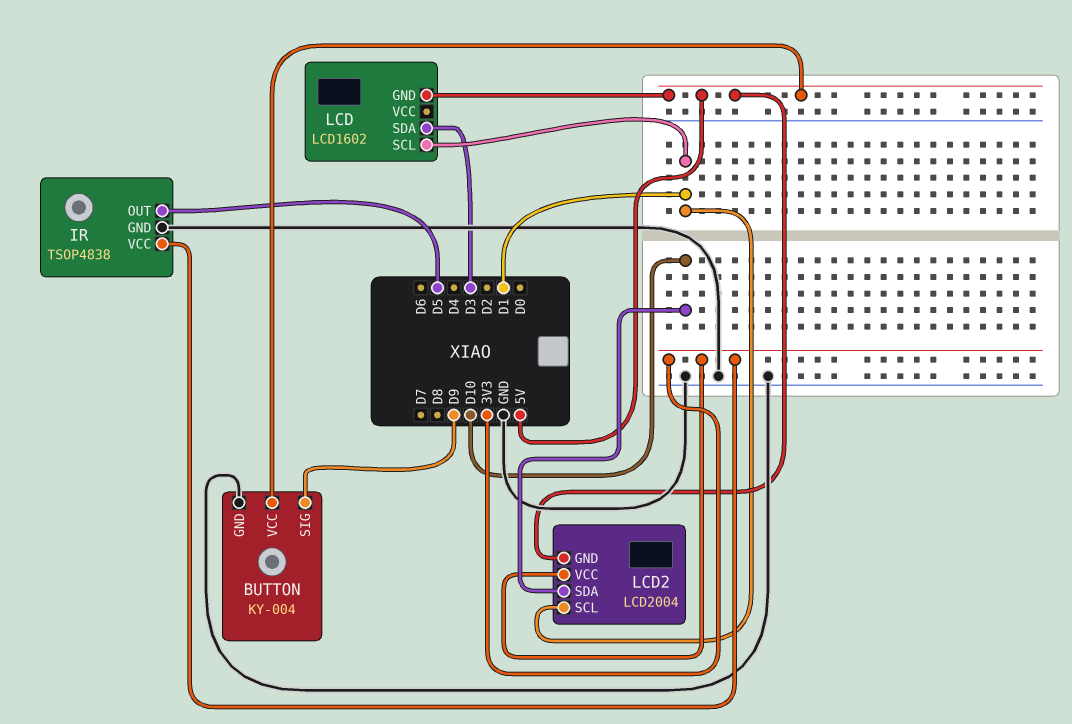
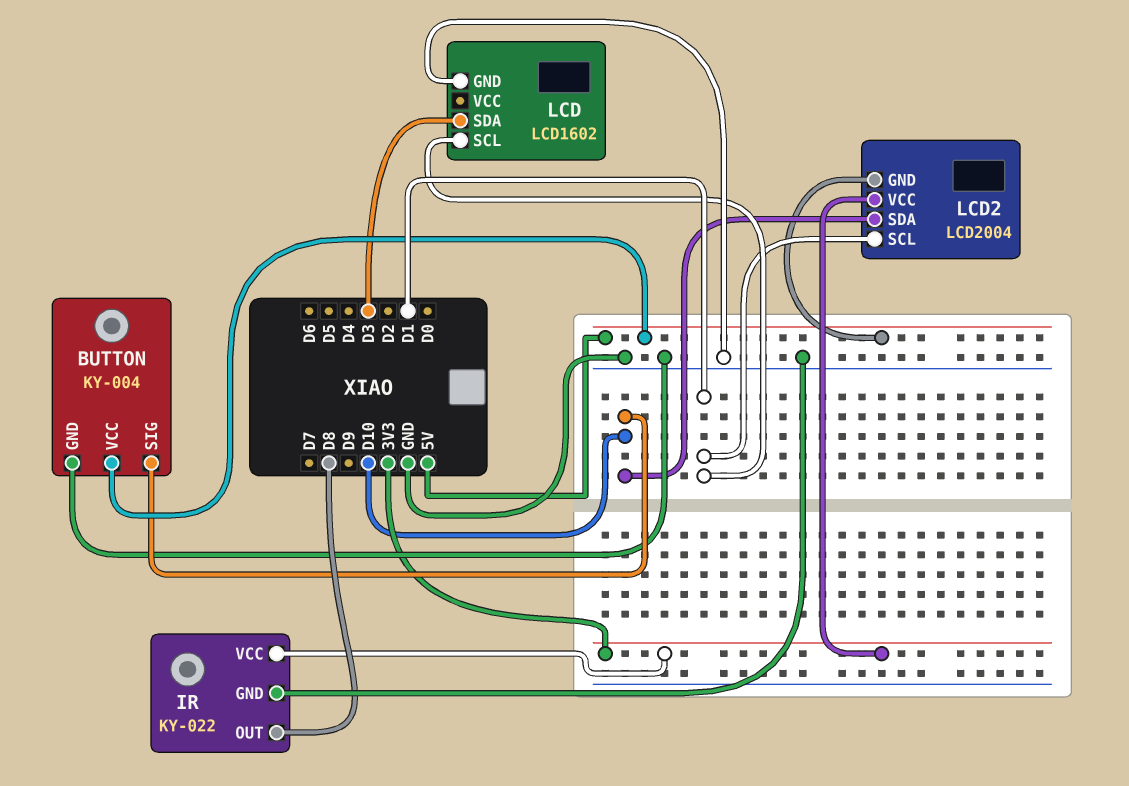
BUTTON pin SIG: D9 -> D10
IR: TSOP4838 -> KY-022
IR pin OUT: D5 -> D8
LCD pin GND: 5V -> GND

